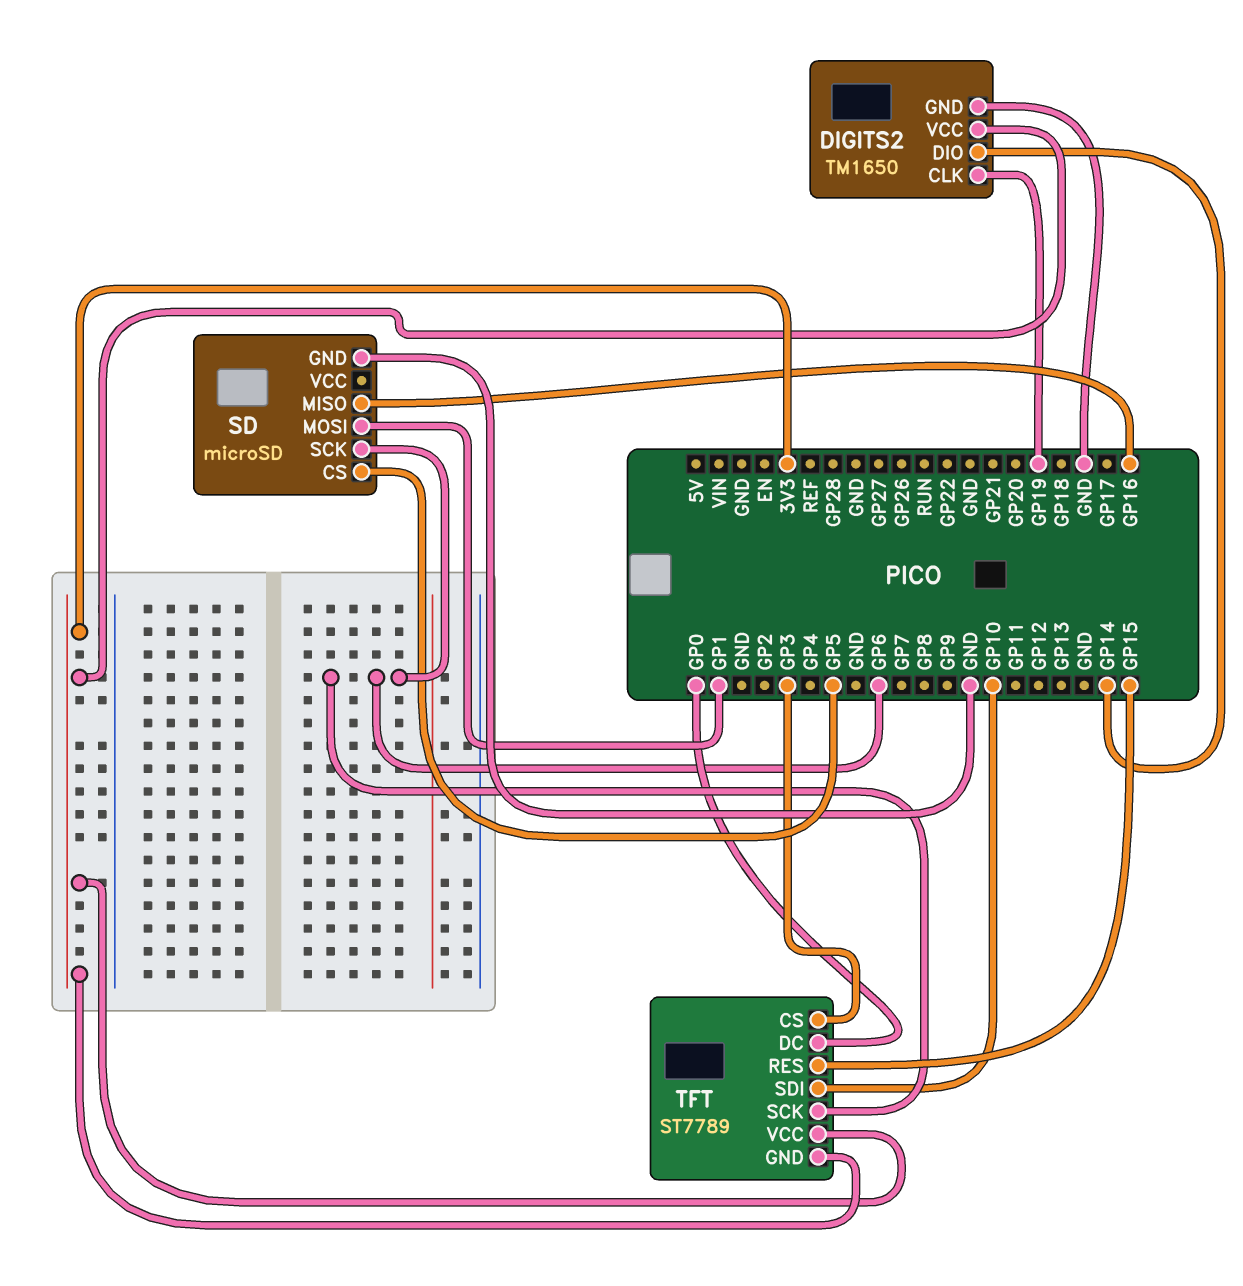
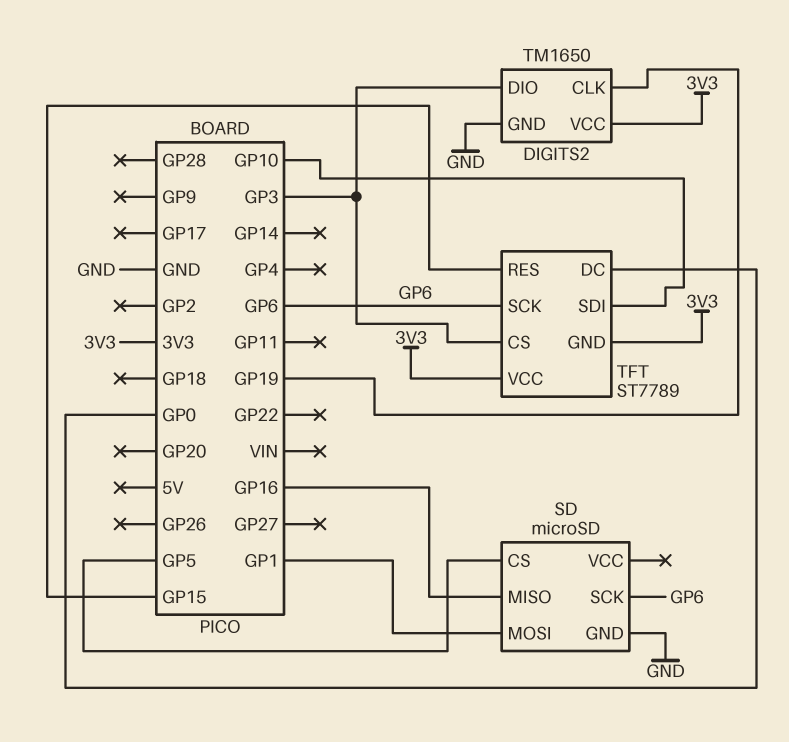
DIGITS2 pin DIO: GP14 -> GP3

